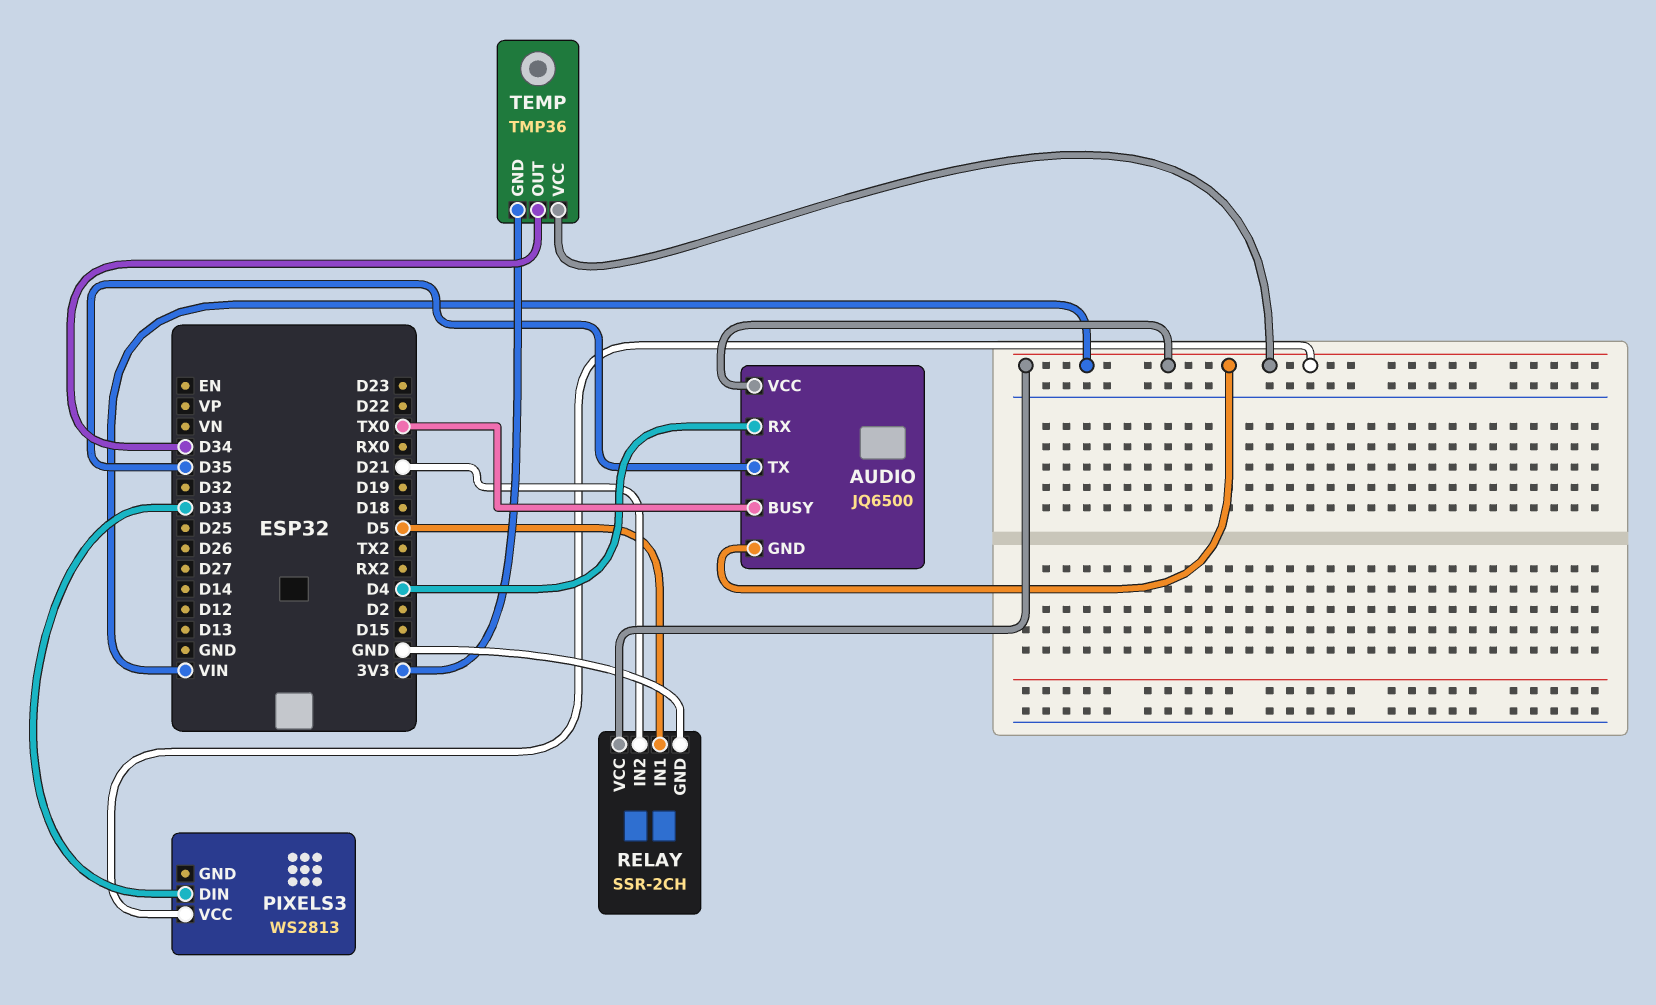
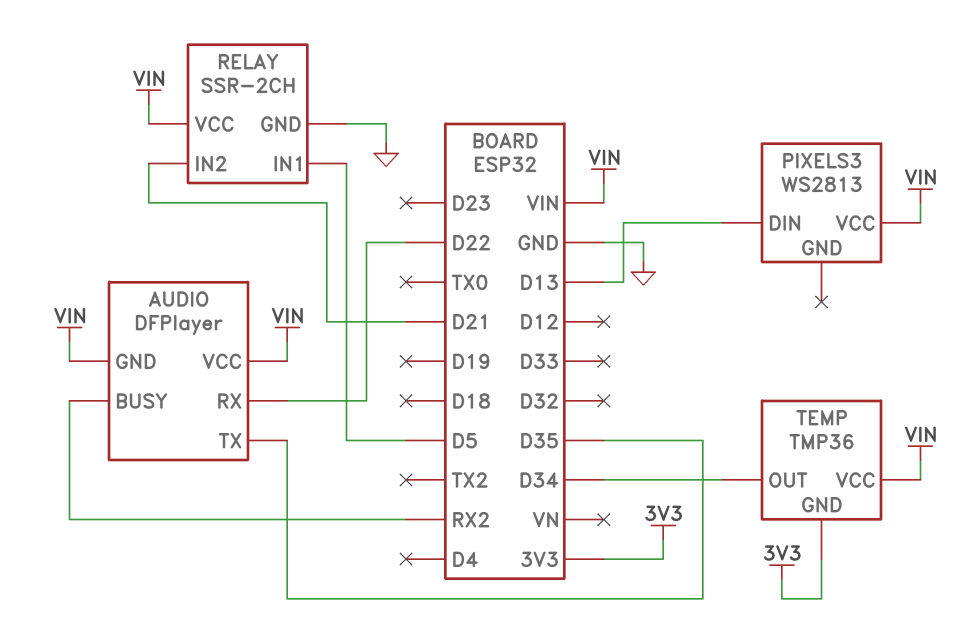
AUDIO: JQ6500 -> DFPlayer
AUDIO pin BUSY: TX0 -> RX2
AUDIO pin RX: D4 -> D22
PIXELS3 pin DIN: D33 -> D13

